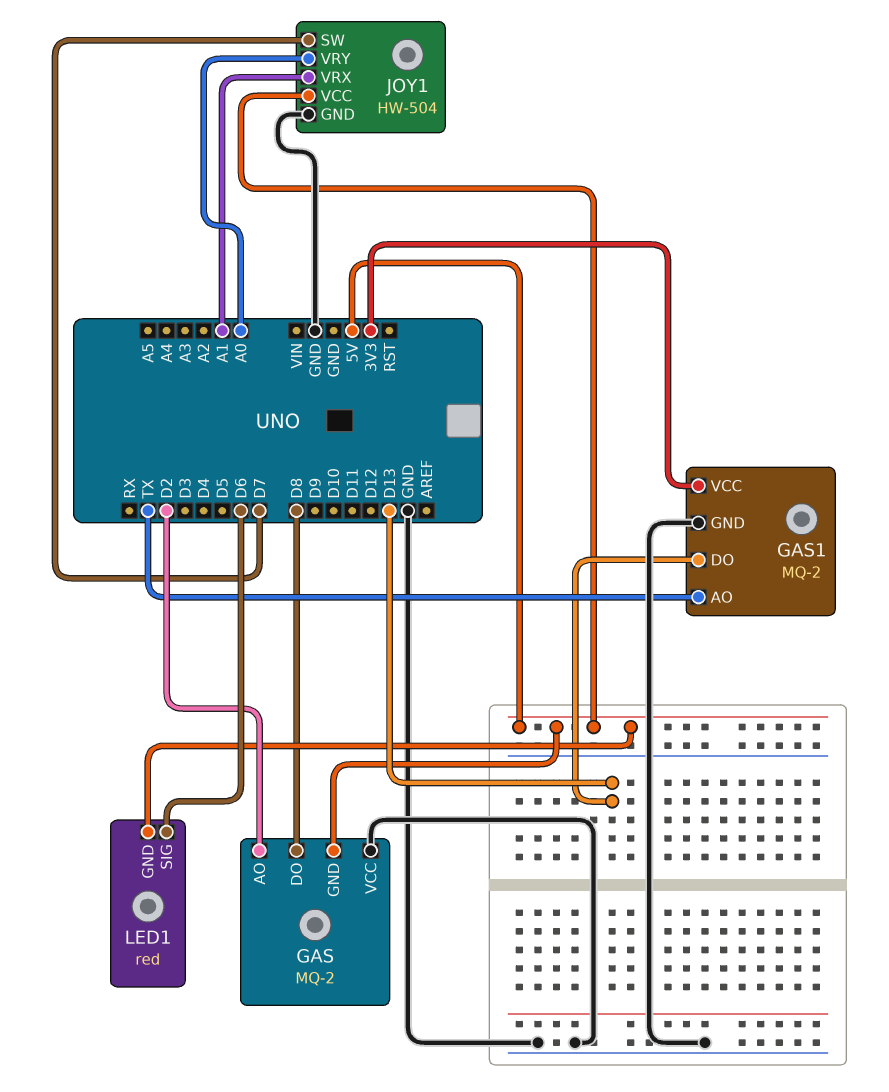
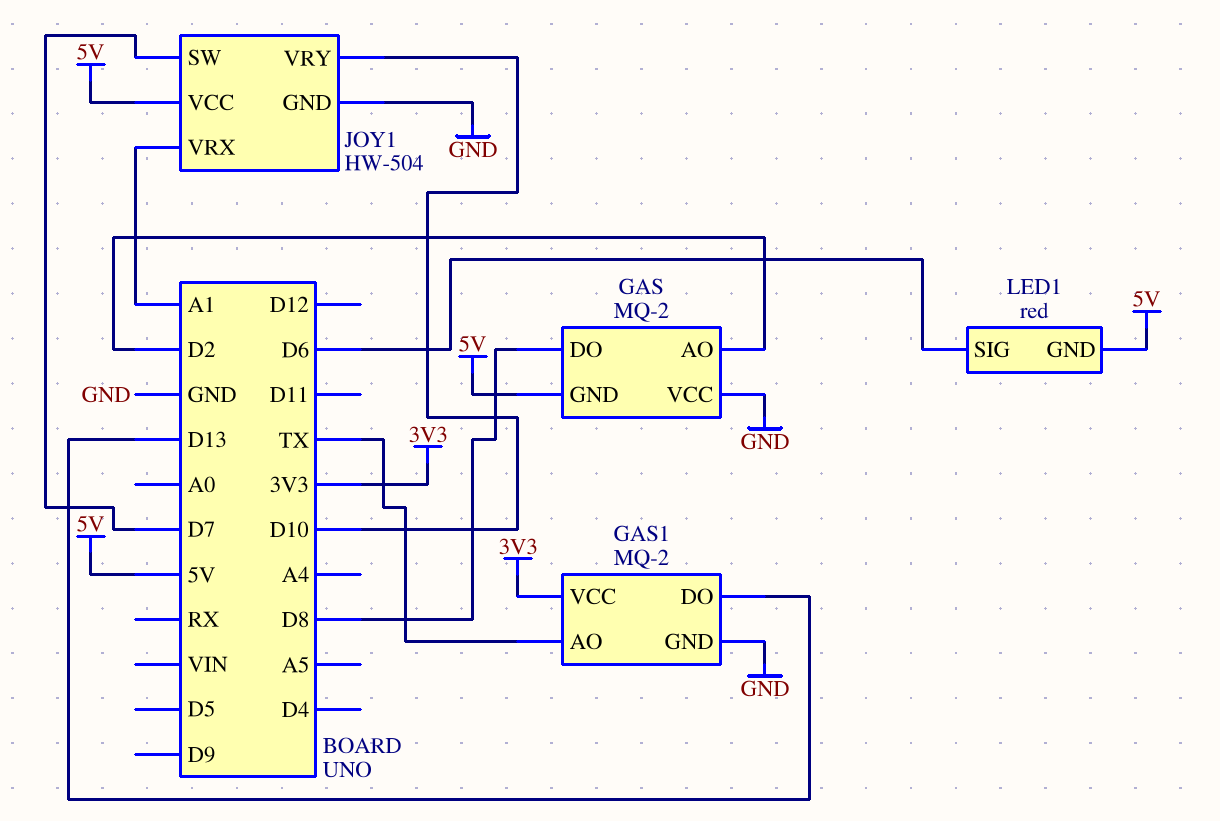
JOY1 pin VRY: A0 -> D10

